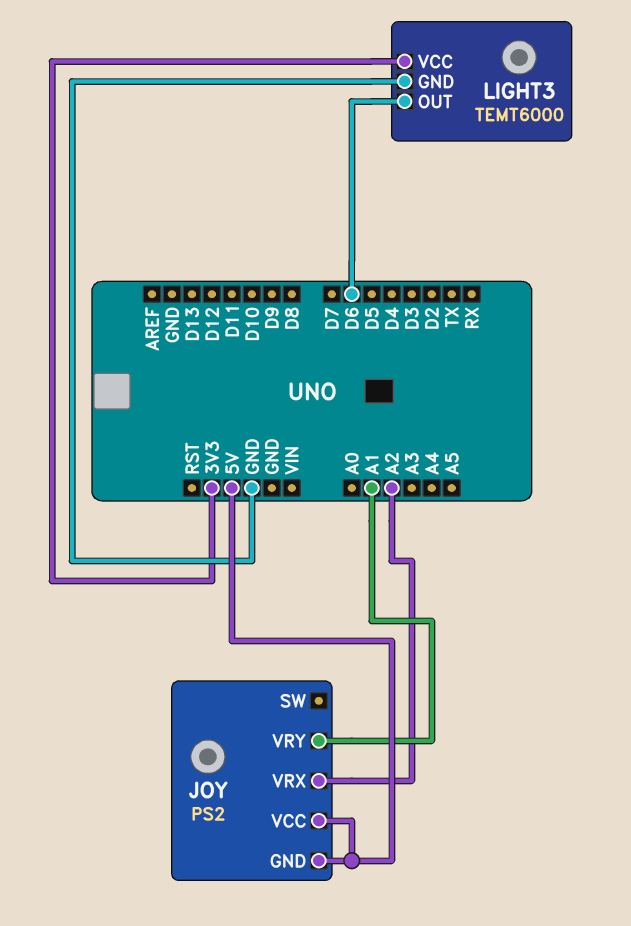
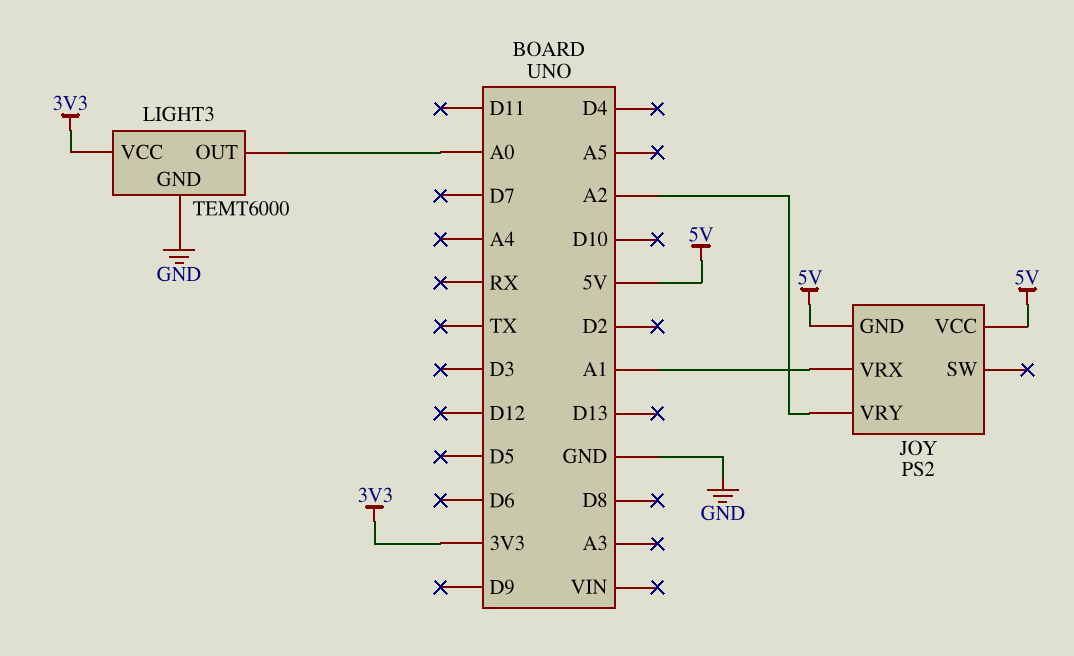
JOY pin VRX: A2 -> A1
JOY pin VRY: A1 -> A2
LIGHT3 pin OUT: D6 -> A0

